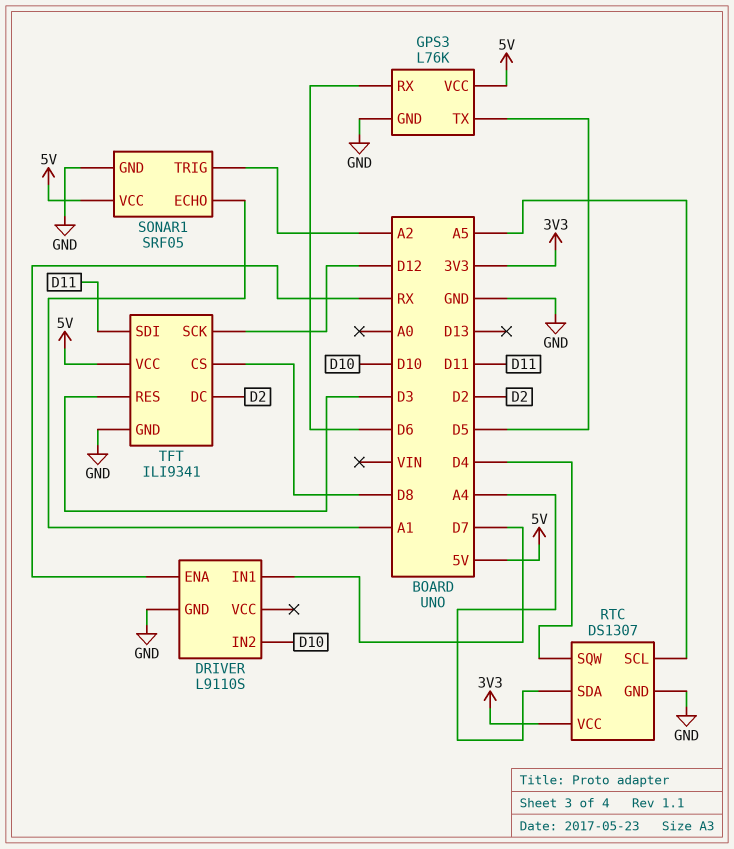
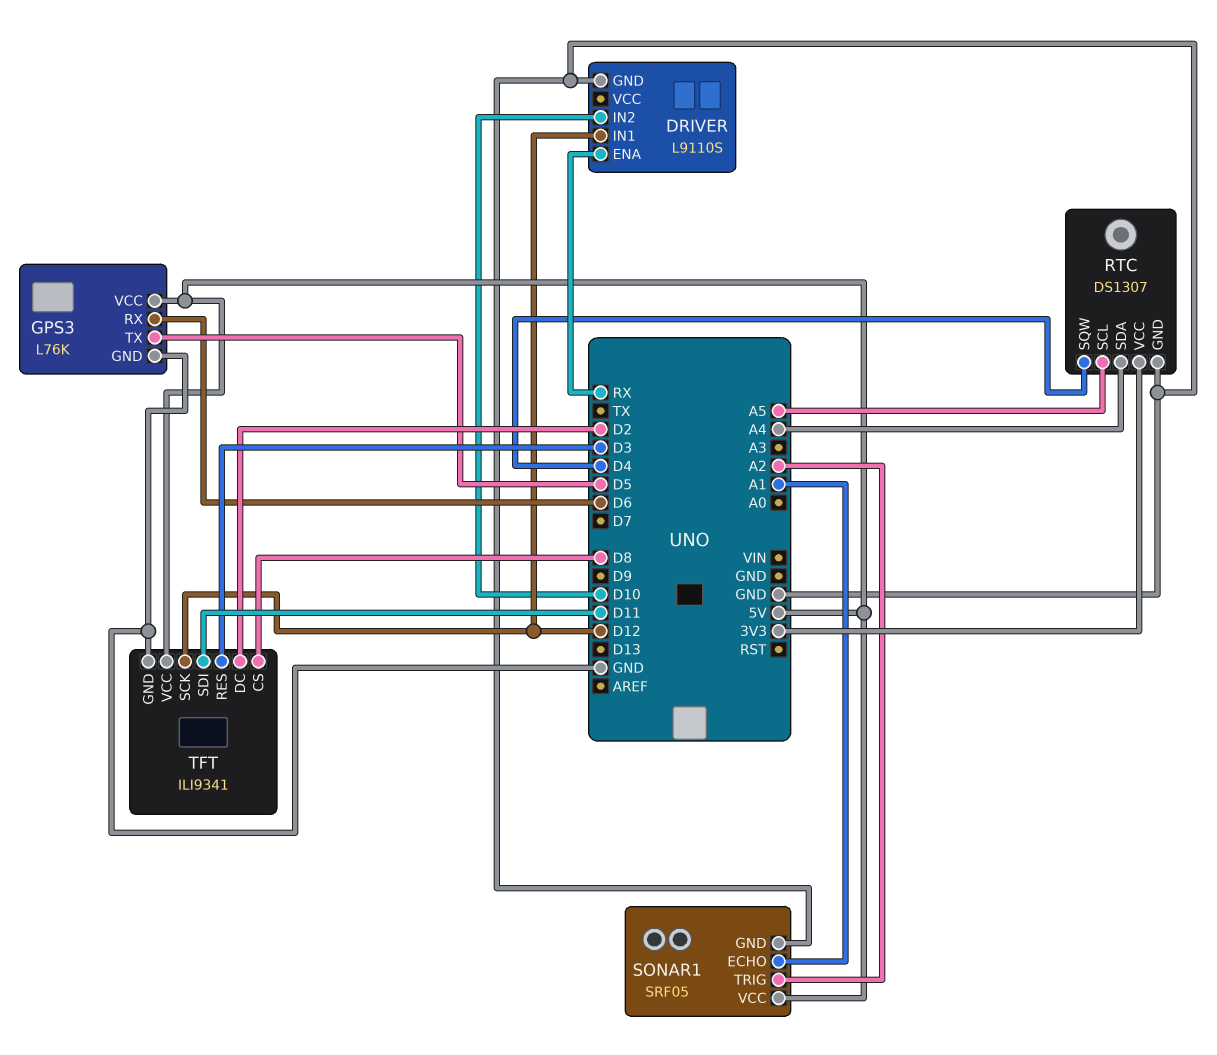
DRIVER pin IN1: D7 -> D12

